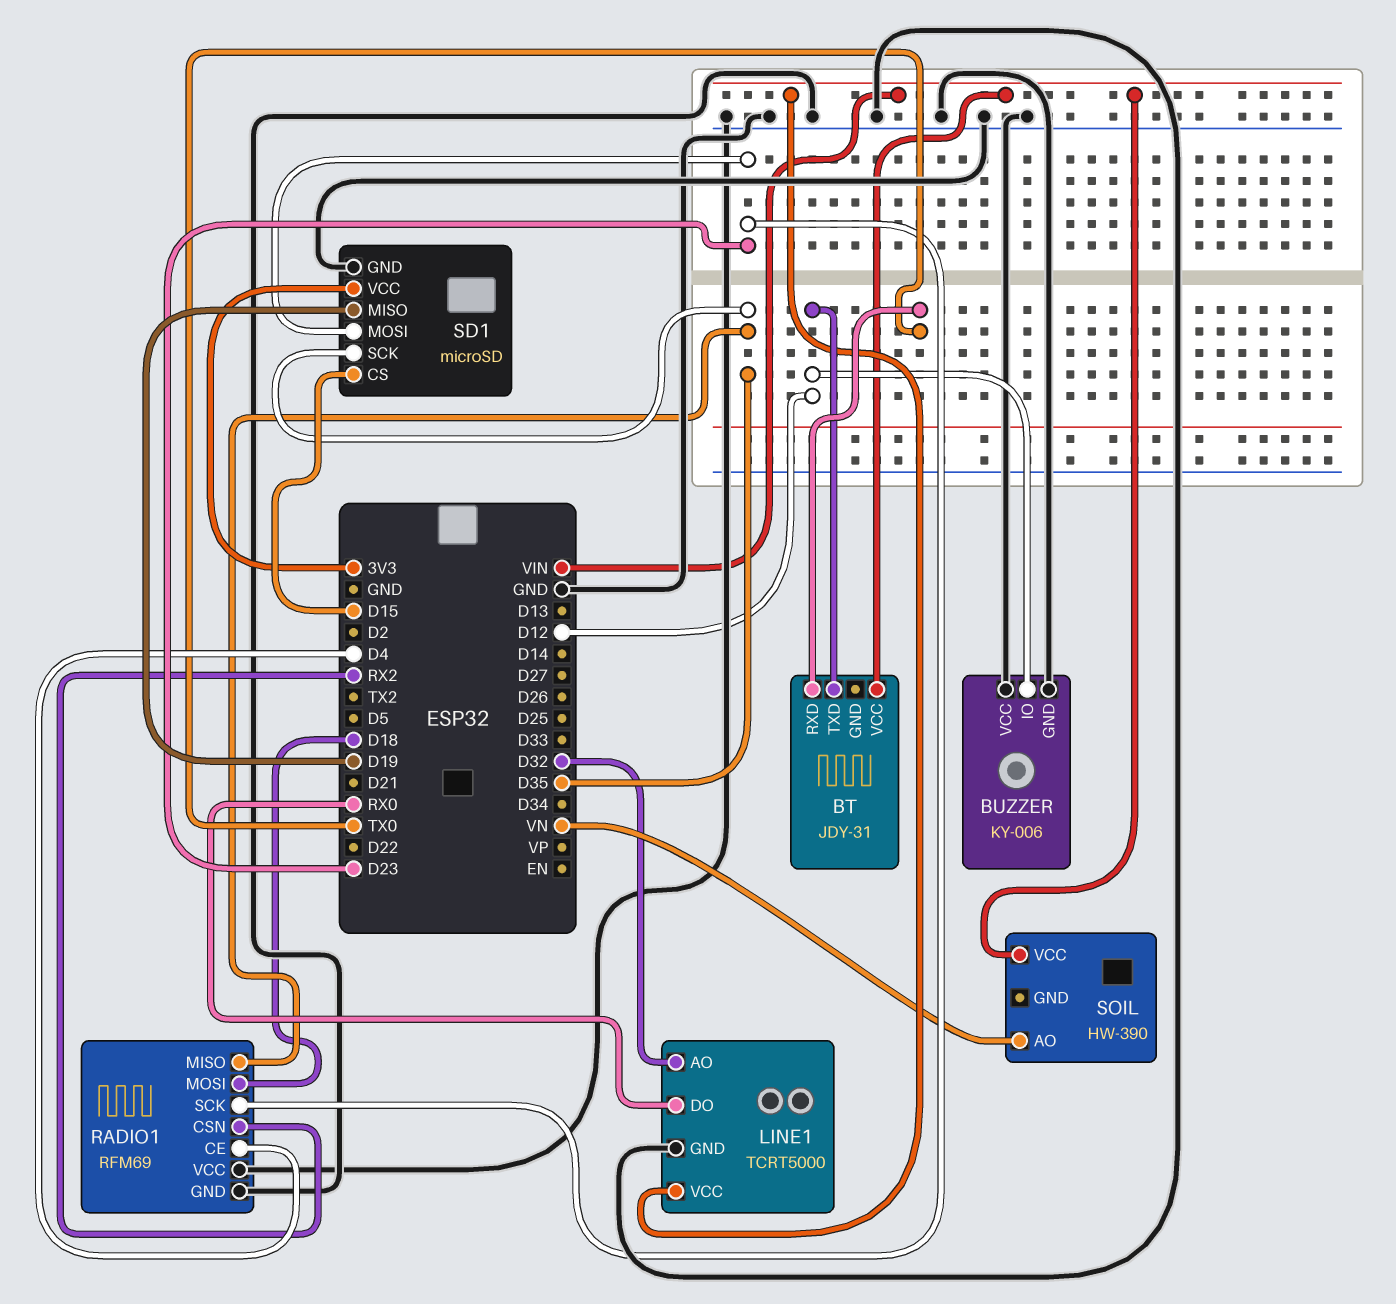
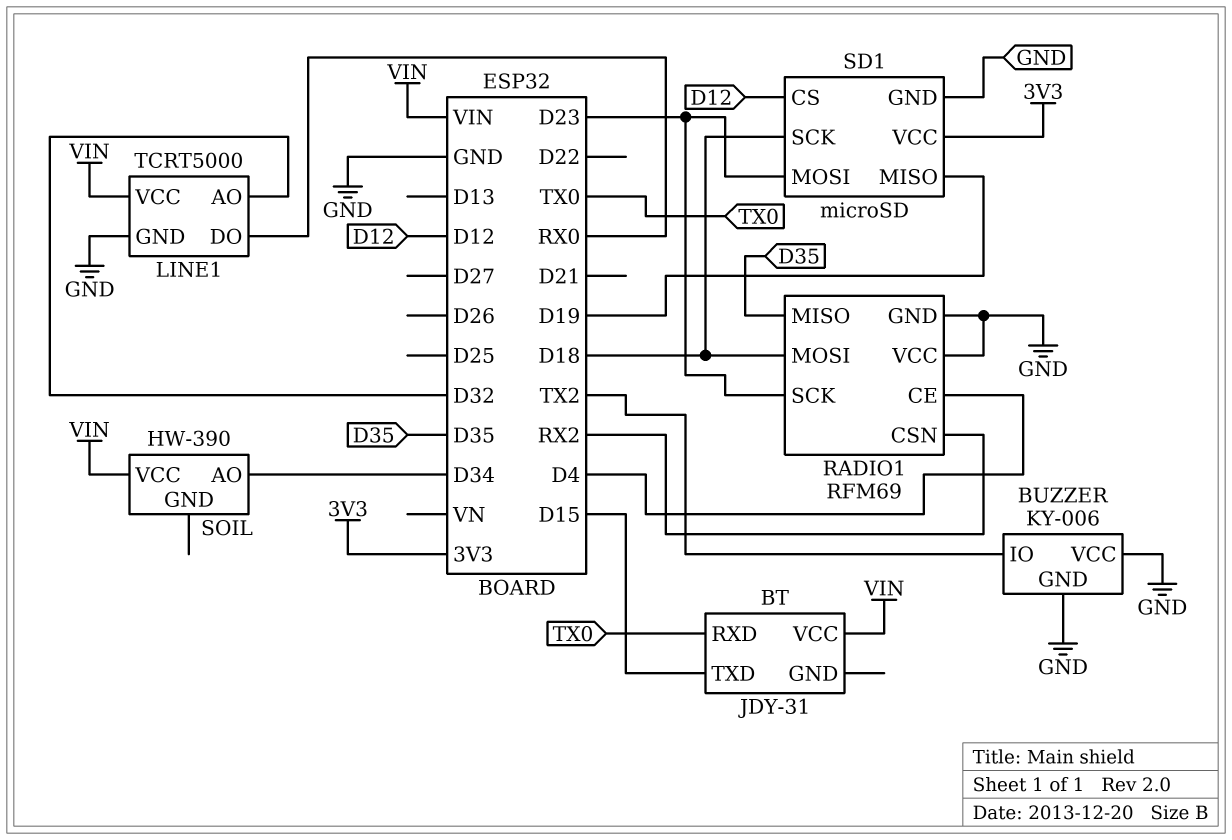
BT pin TXD: D12 -> D15
BUZZER pin IO: D12 -> TX2
SD1 pin CS: D15 -> D12
SD1 pin SCK: D35 -> D18
SOIL pin AO: VN -> D34

